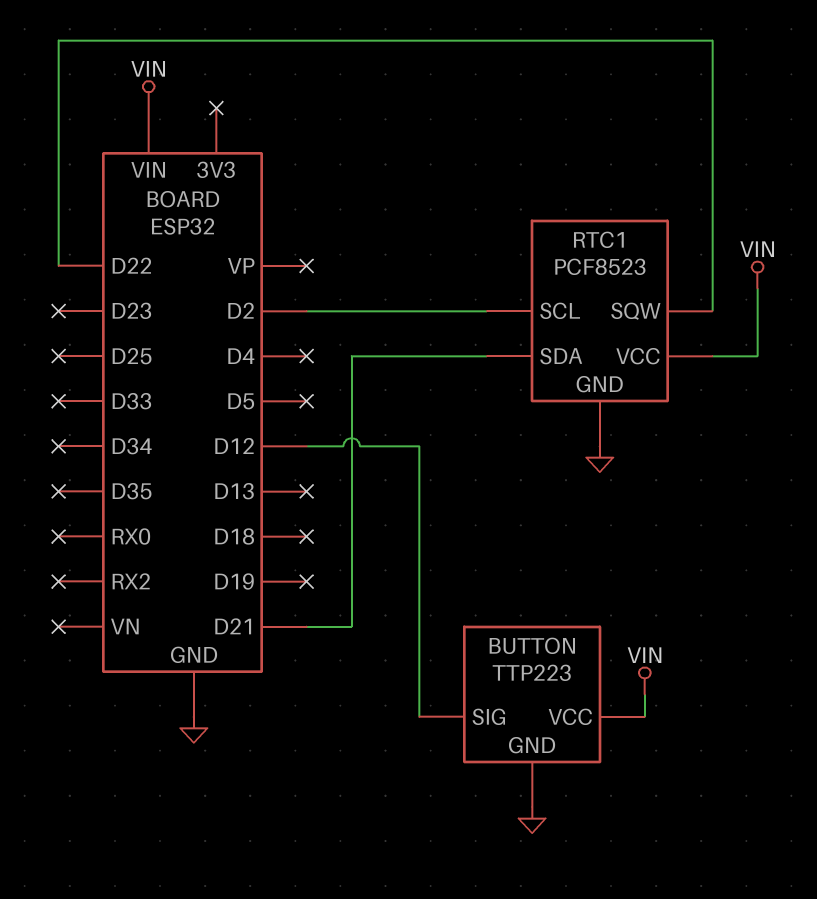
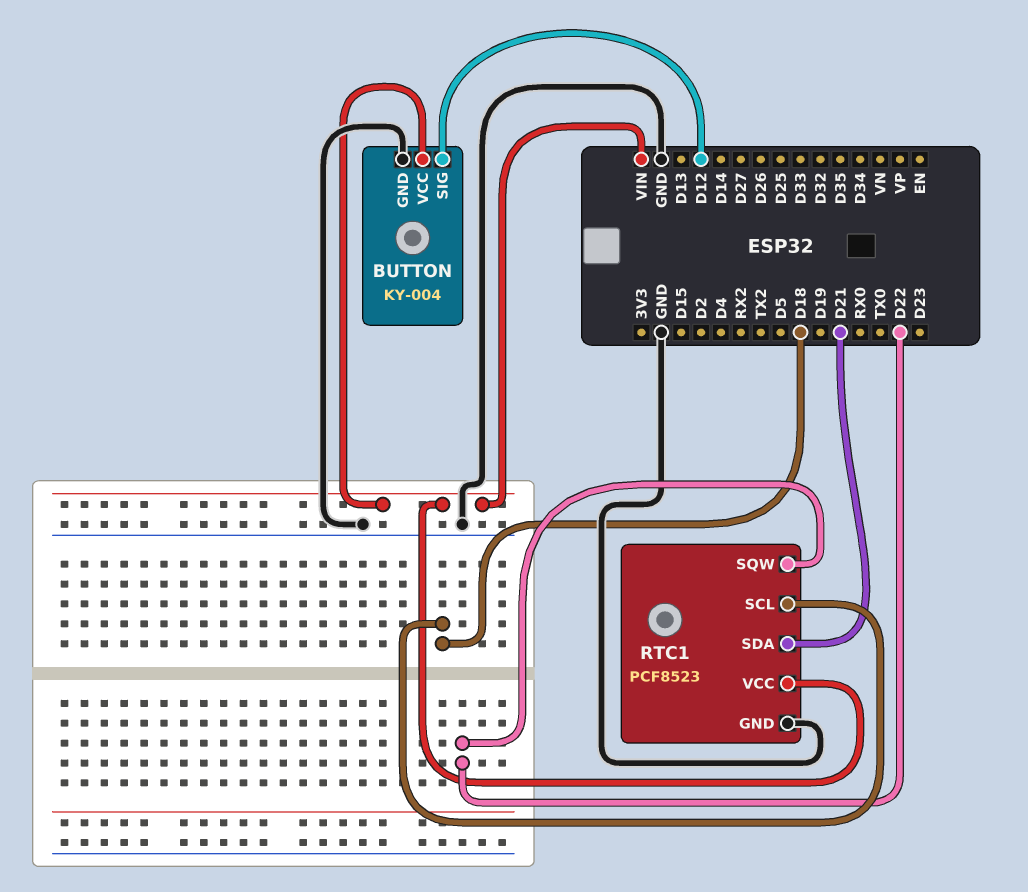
BUTTON: TTP223 -> KY-004
RTC1 pin SCL: D2 -> D18

